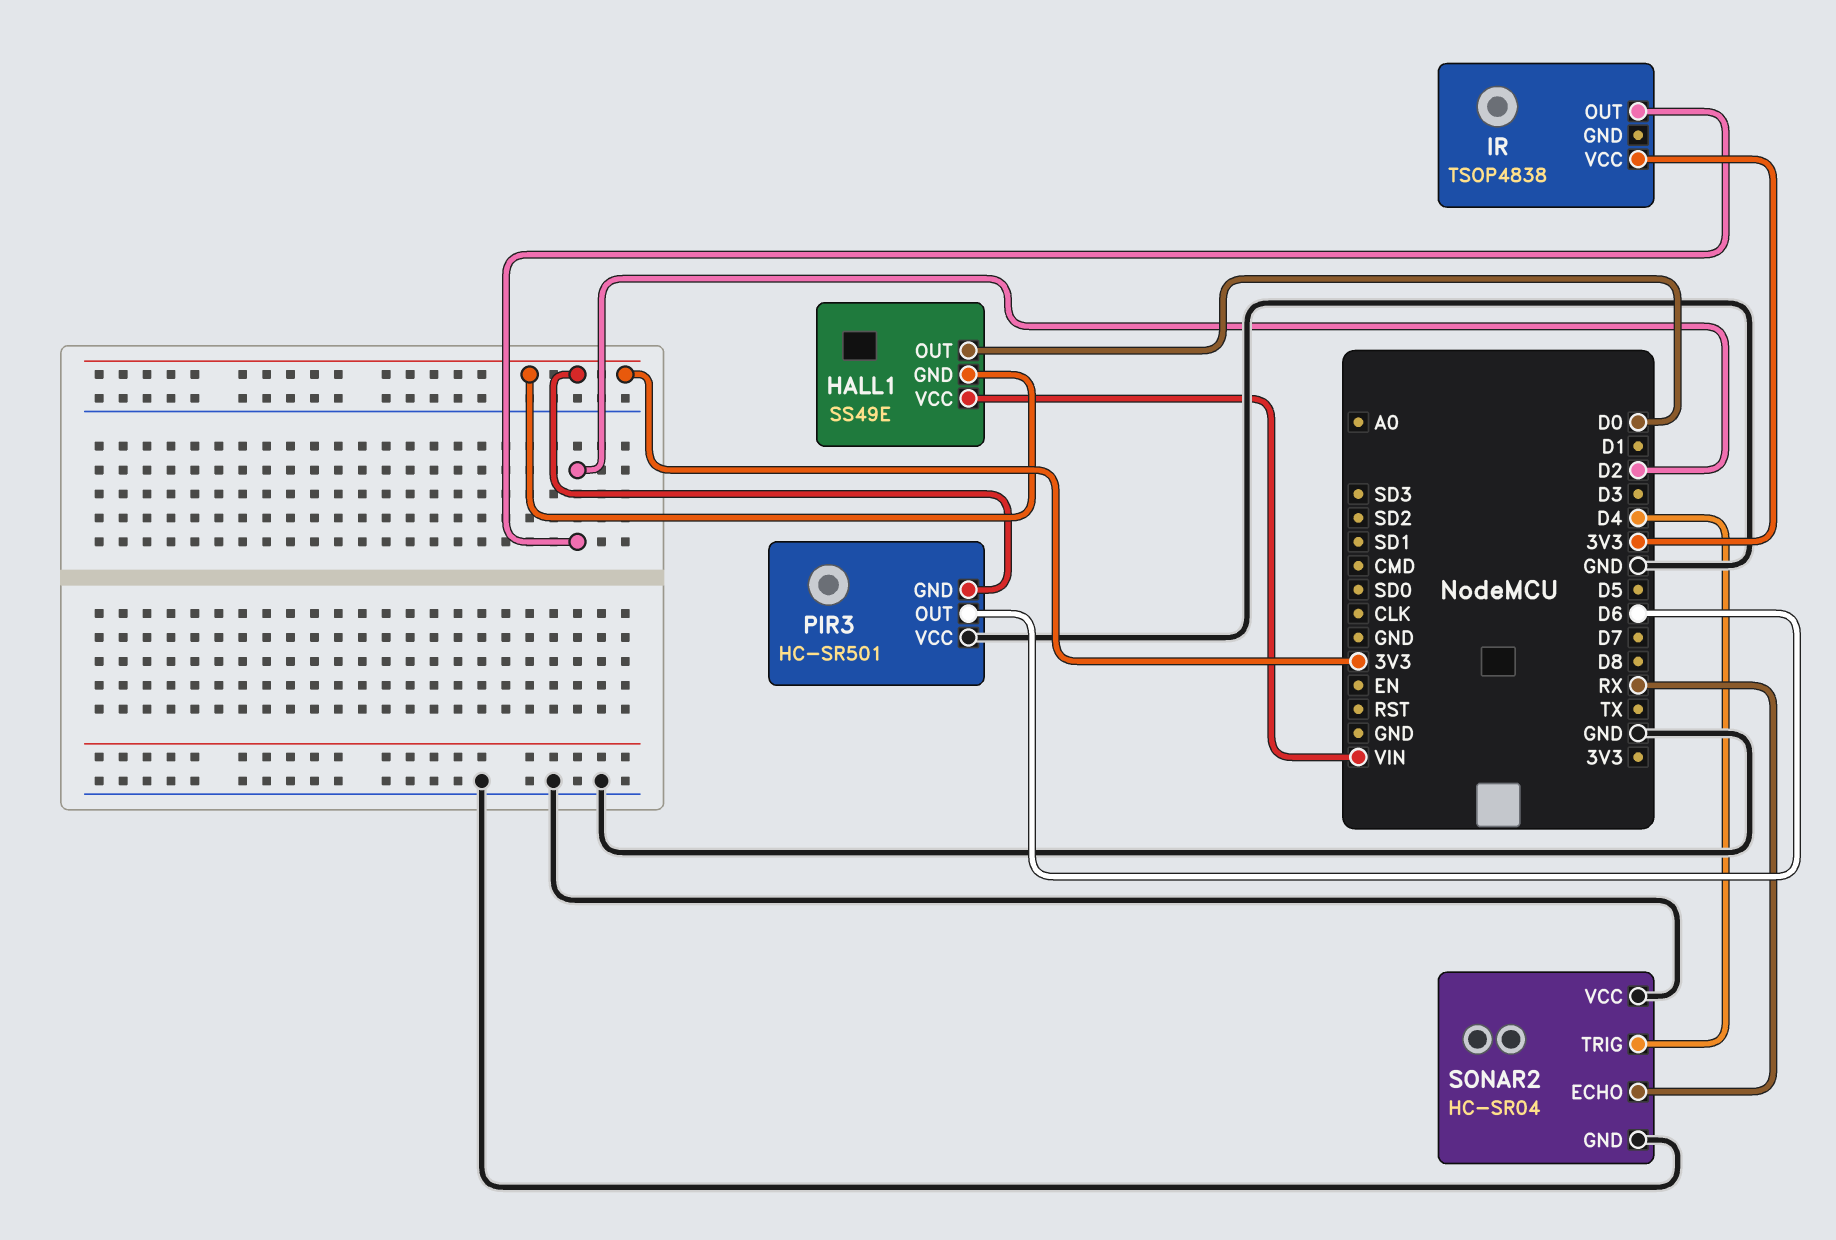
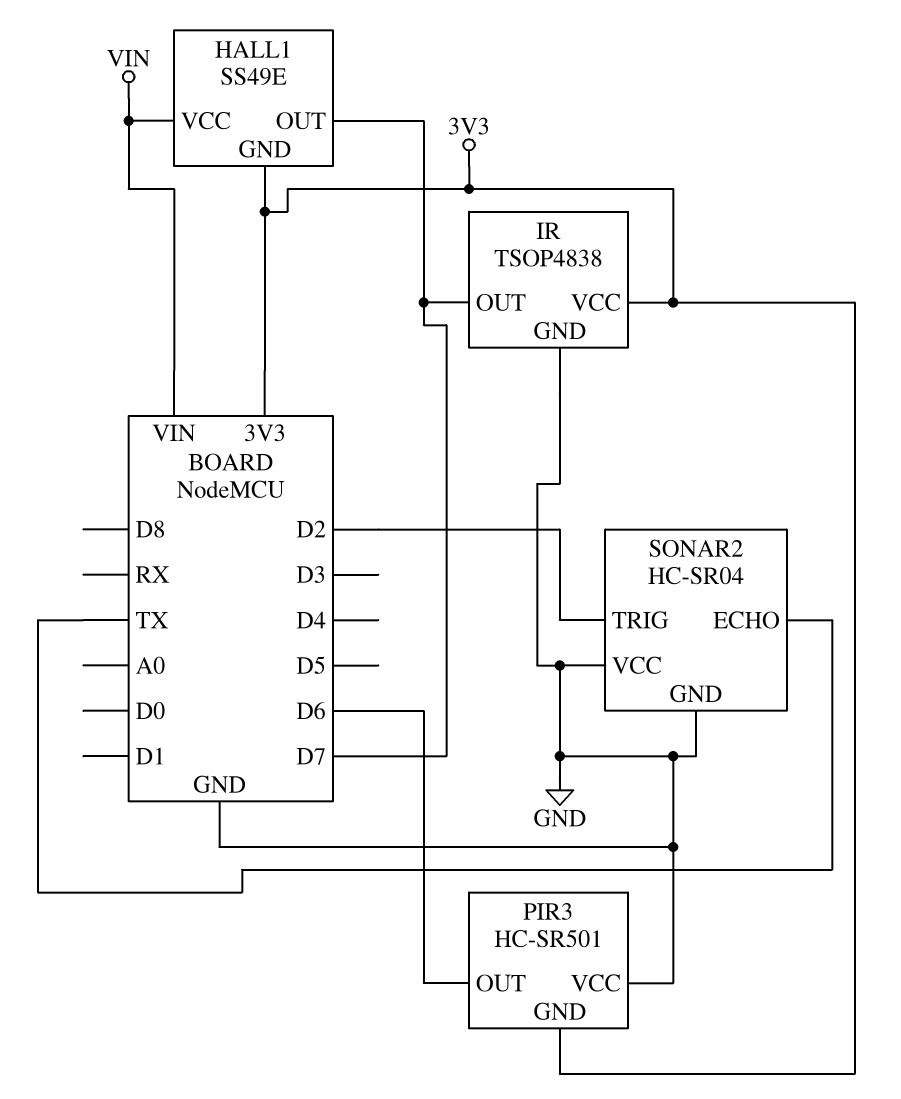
HALL1 pin OUT: D0 -> D7
IR pin GND: none -> GND
IR pin OUT: D2 -> D7
SONAR2 pin ECHO: RX -> TX
SONAR2 pin TRIG: D4 -> D2

